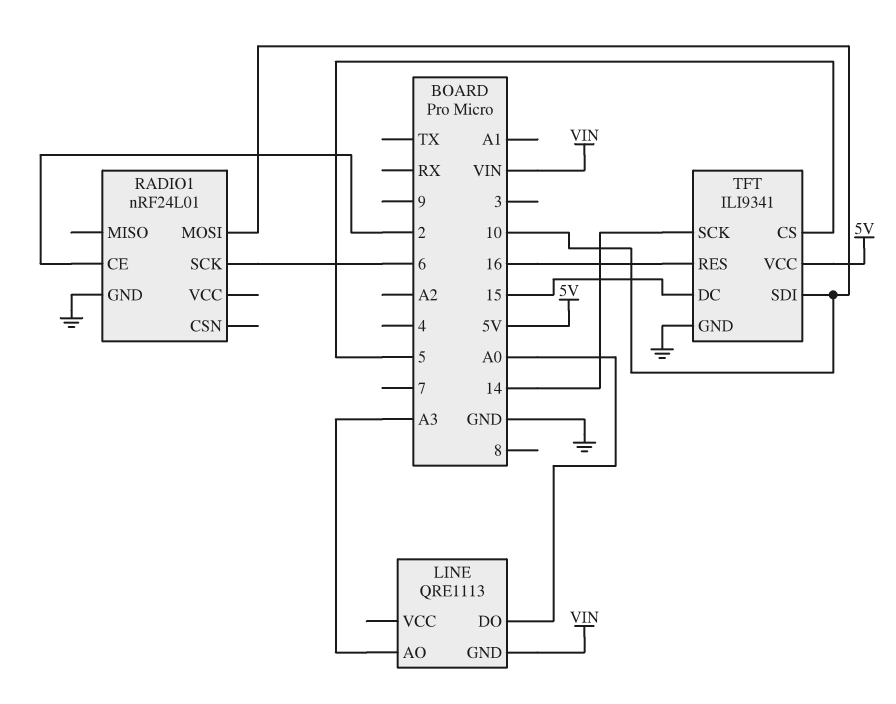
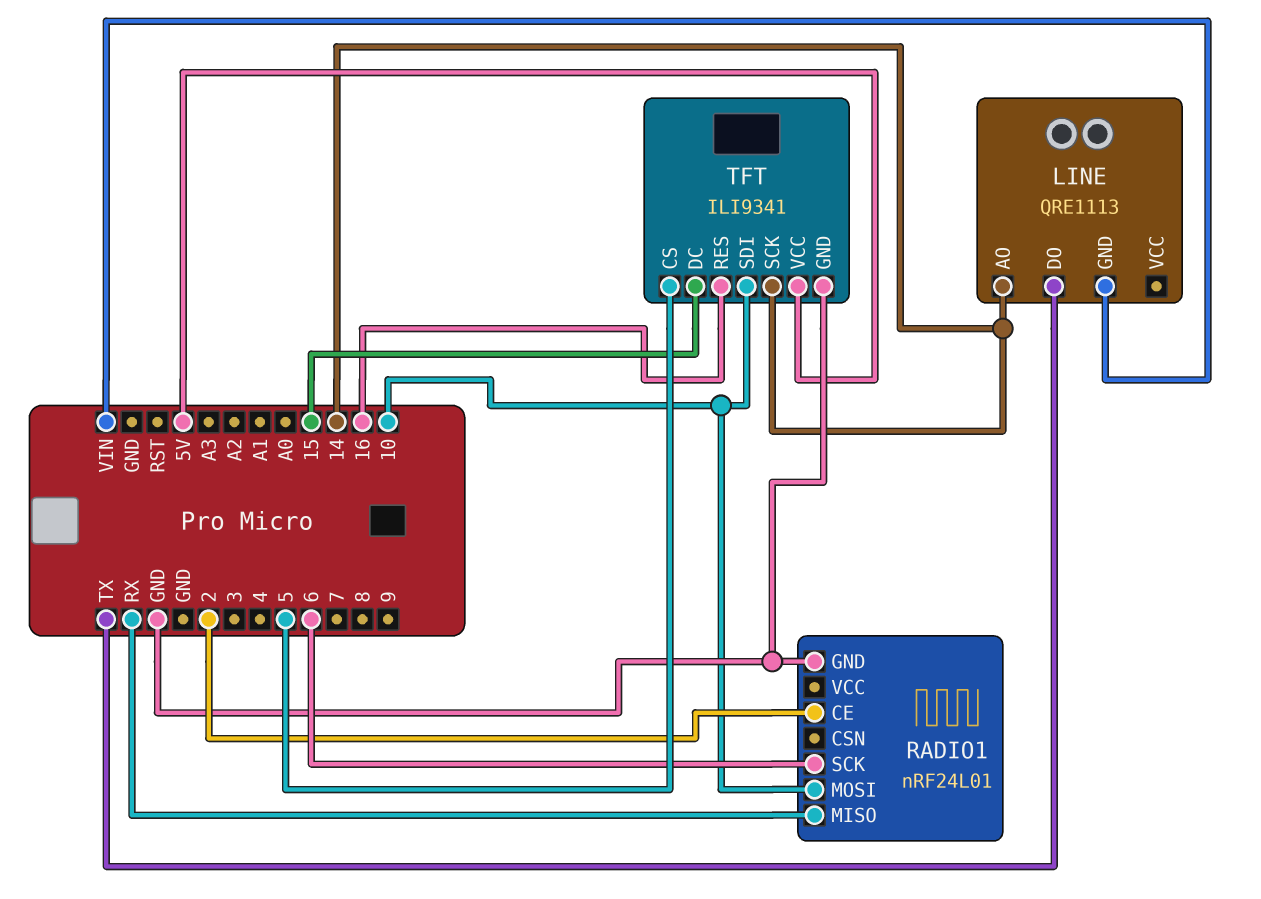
LINE pin AO: A3 -> 14
LINE pin DO: A0 -> TX
RADIO1 pin MISO: none -> RX

